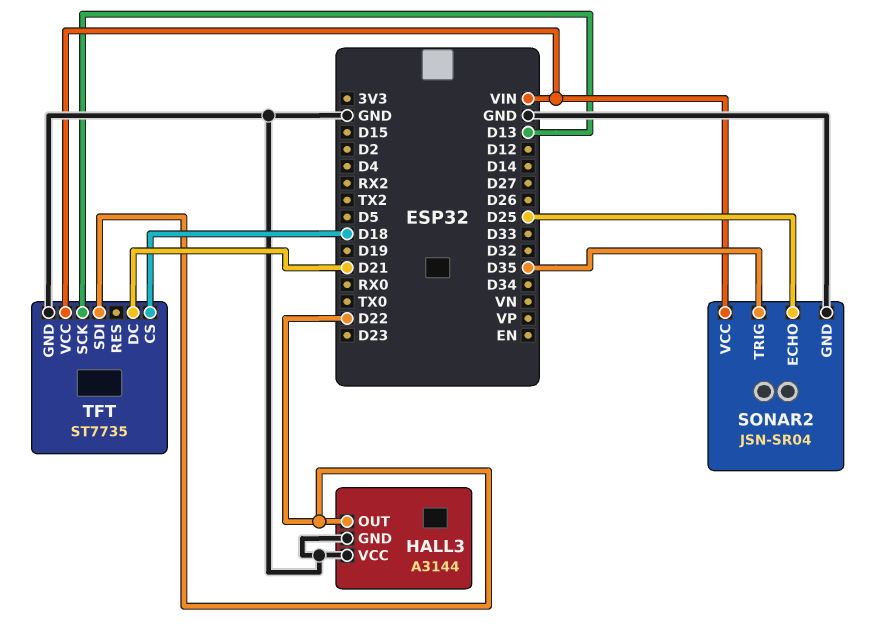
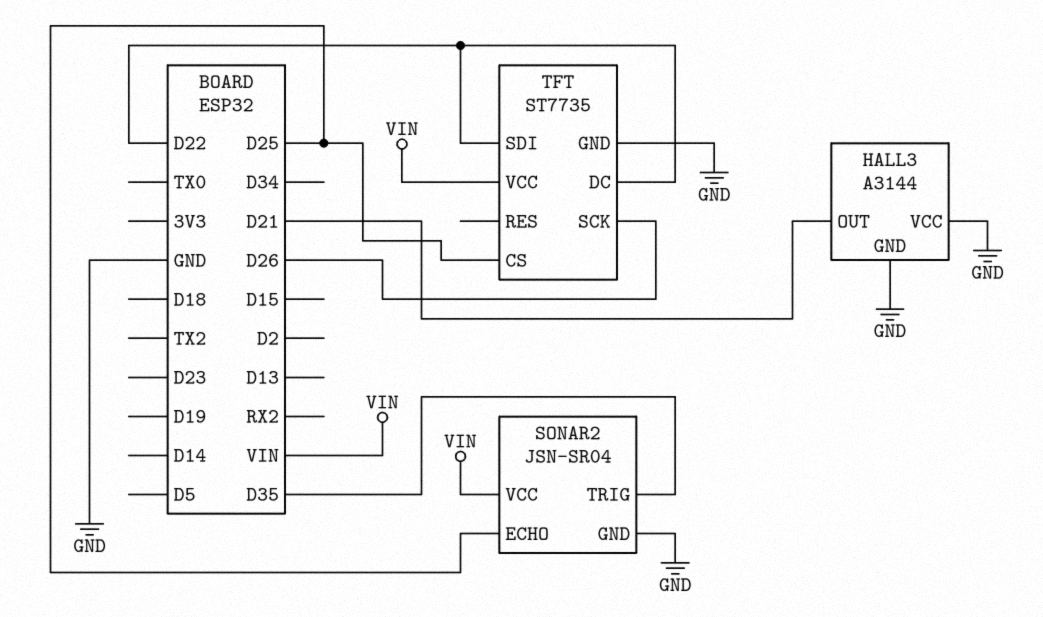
HALL3 pin OUT: D22 -> D21
TFT pin CS: D18 -> D25
TFT pin DC: D21 -> D22
TFT pin SCK: D13 -> D26

